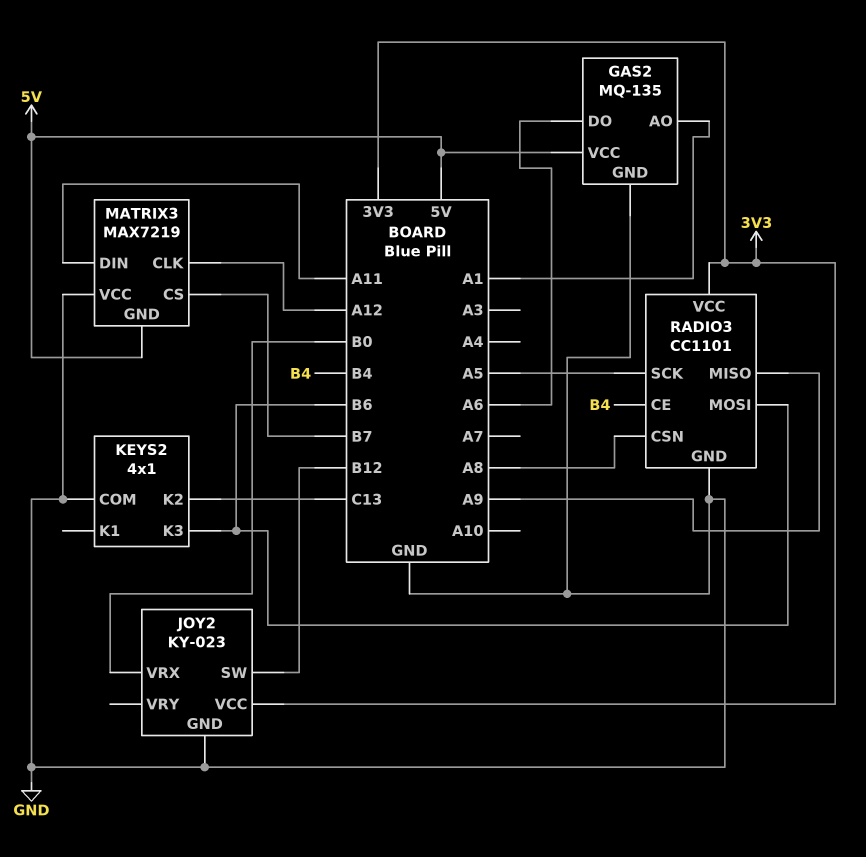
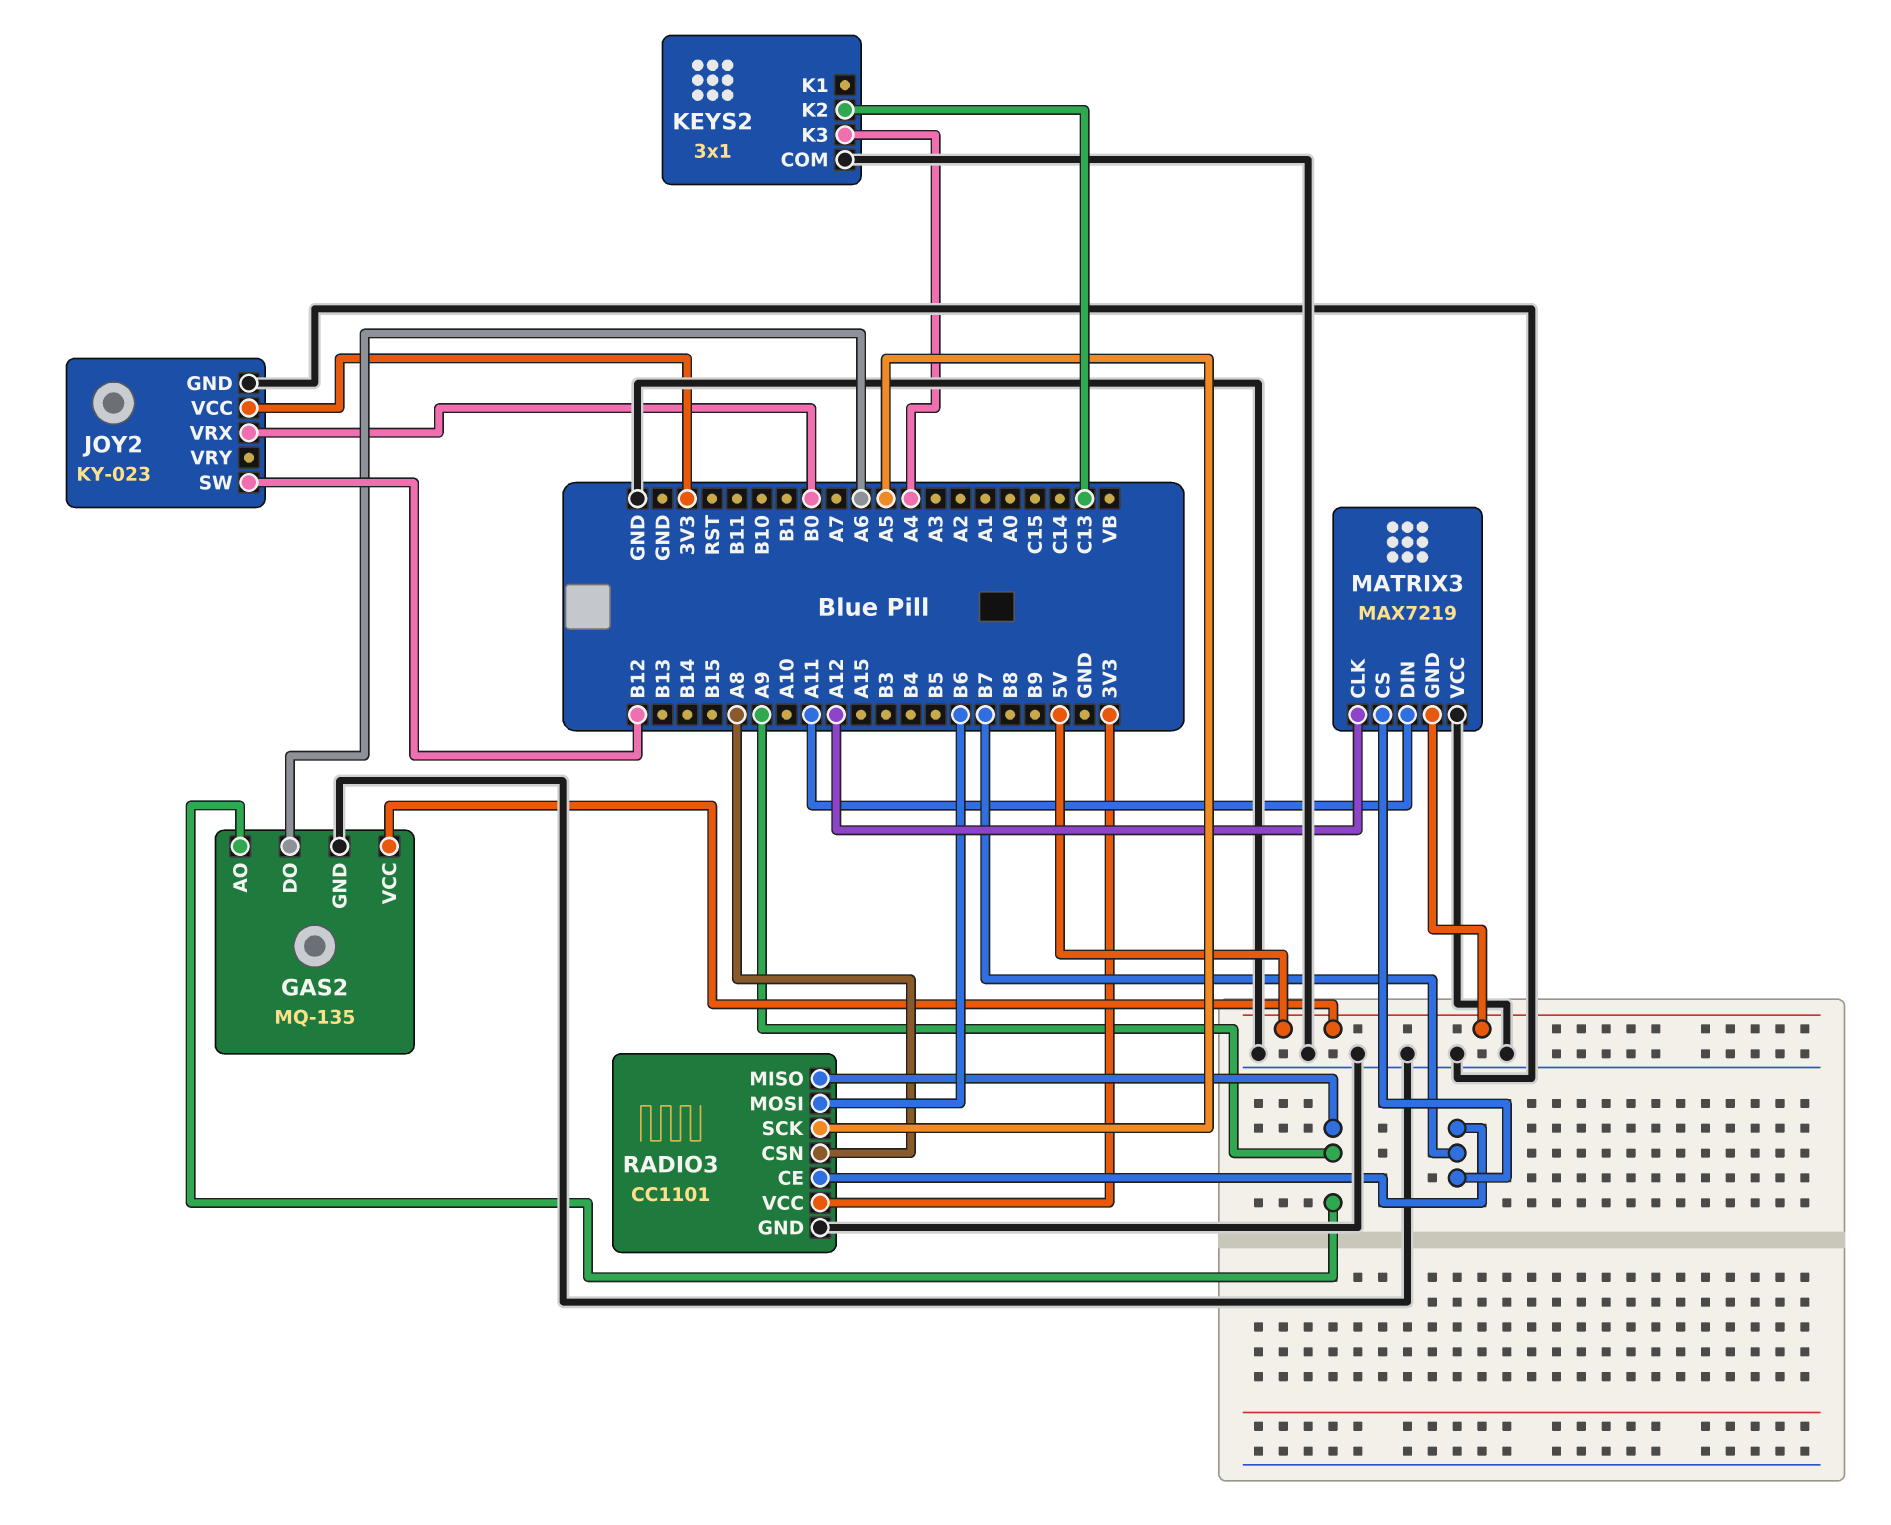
GAS2 pin AO: A1 -> A9
KEYS2: 4x1 -> 3x1
KEYS2 pin K3: B6 -> A4
RADIO3 pin CE: B4 -> B7

